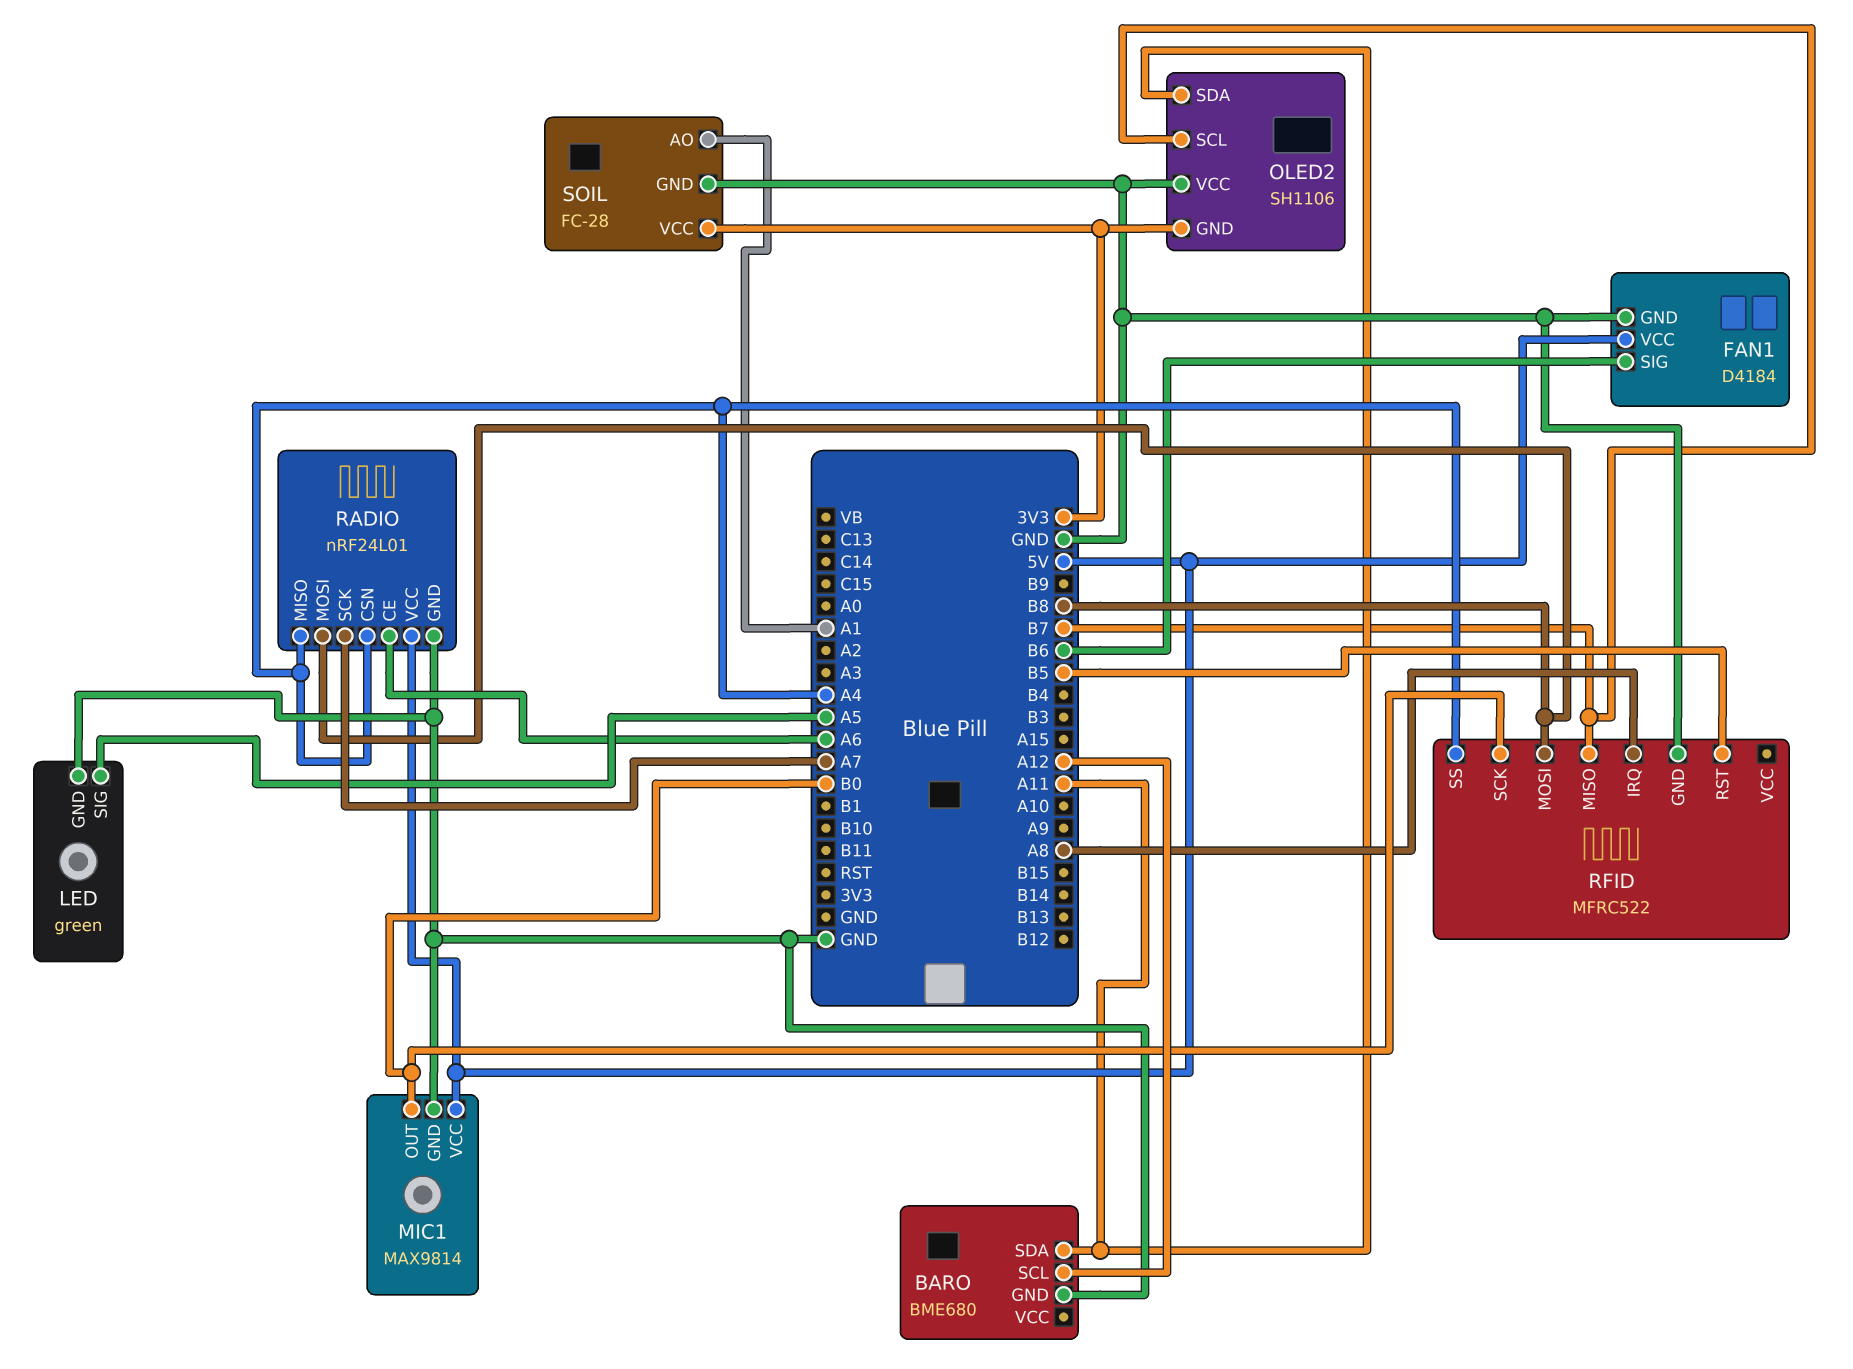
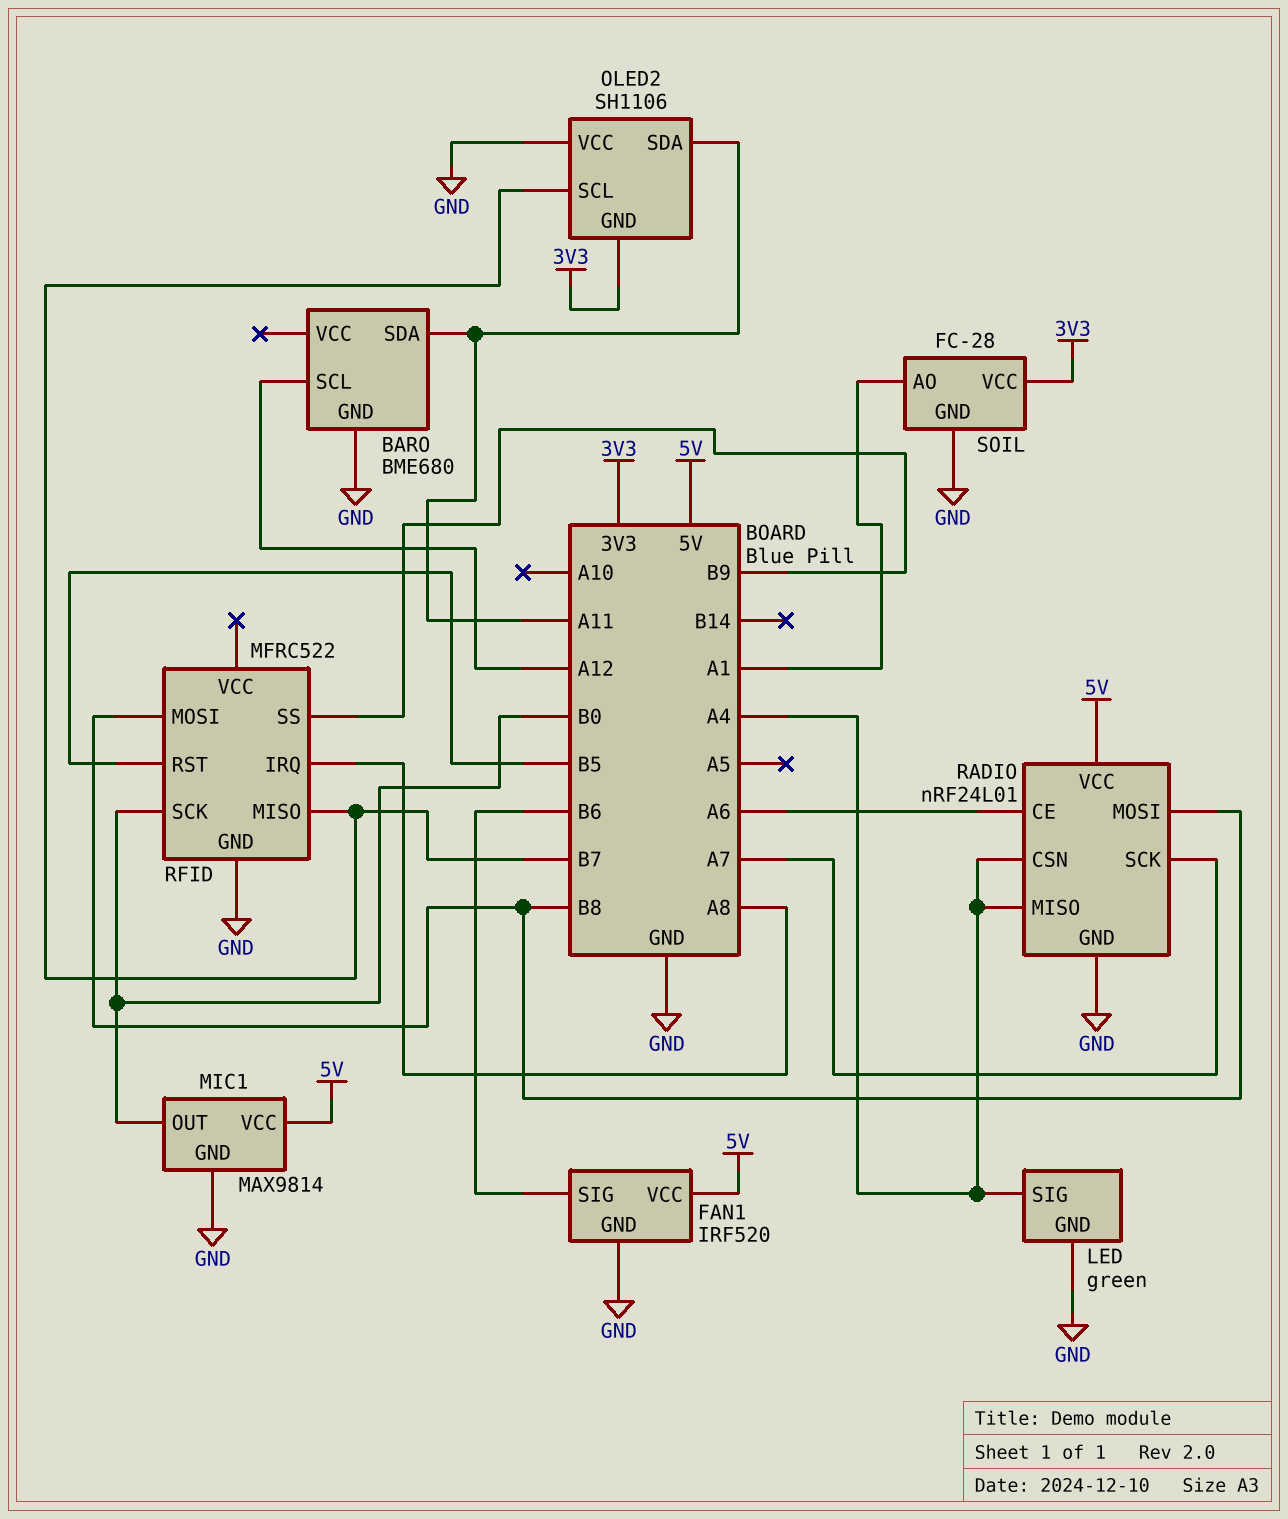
FAN1: D4184 -> IRF520
LED pin SIG: A5 -> A4
RFID pin SS: A4 -> B9

